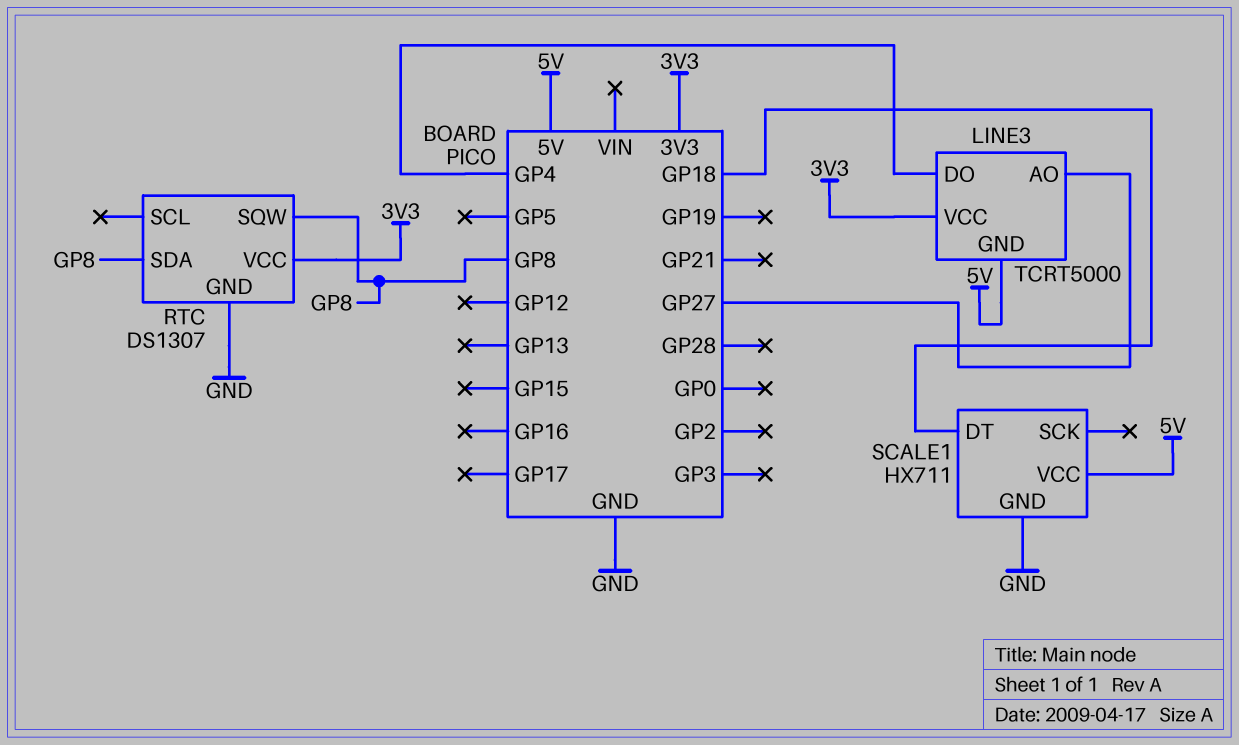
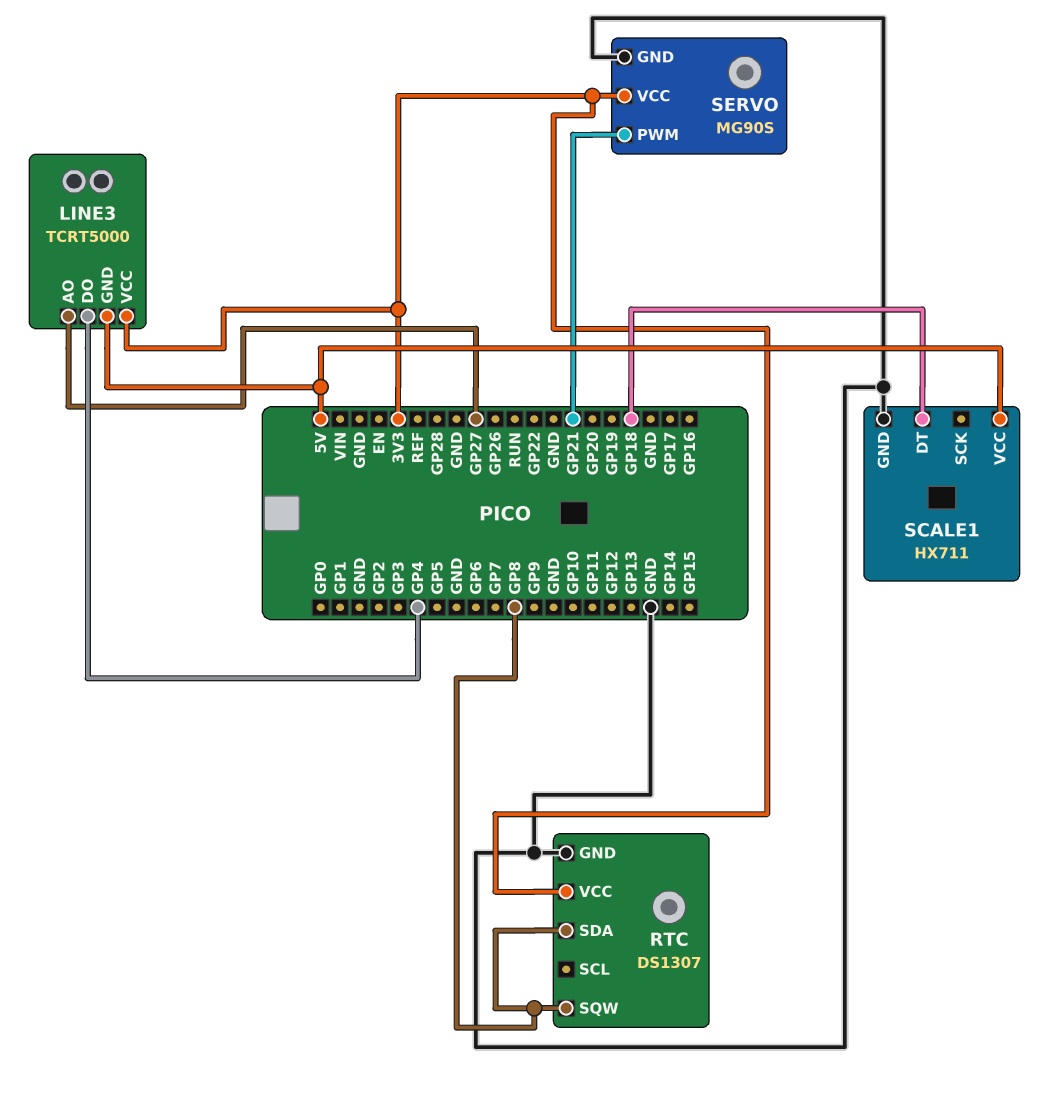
SERVO: none -> MG90S
SERVO pin GND: none -> GND
SERVO pin PWM: none -> GP21
SERVO pin VCC: none -> 3V3

